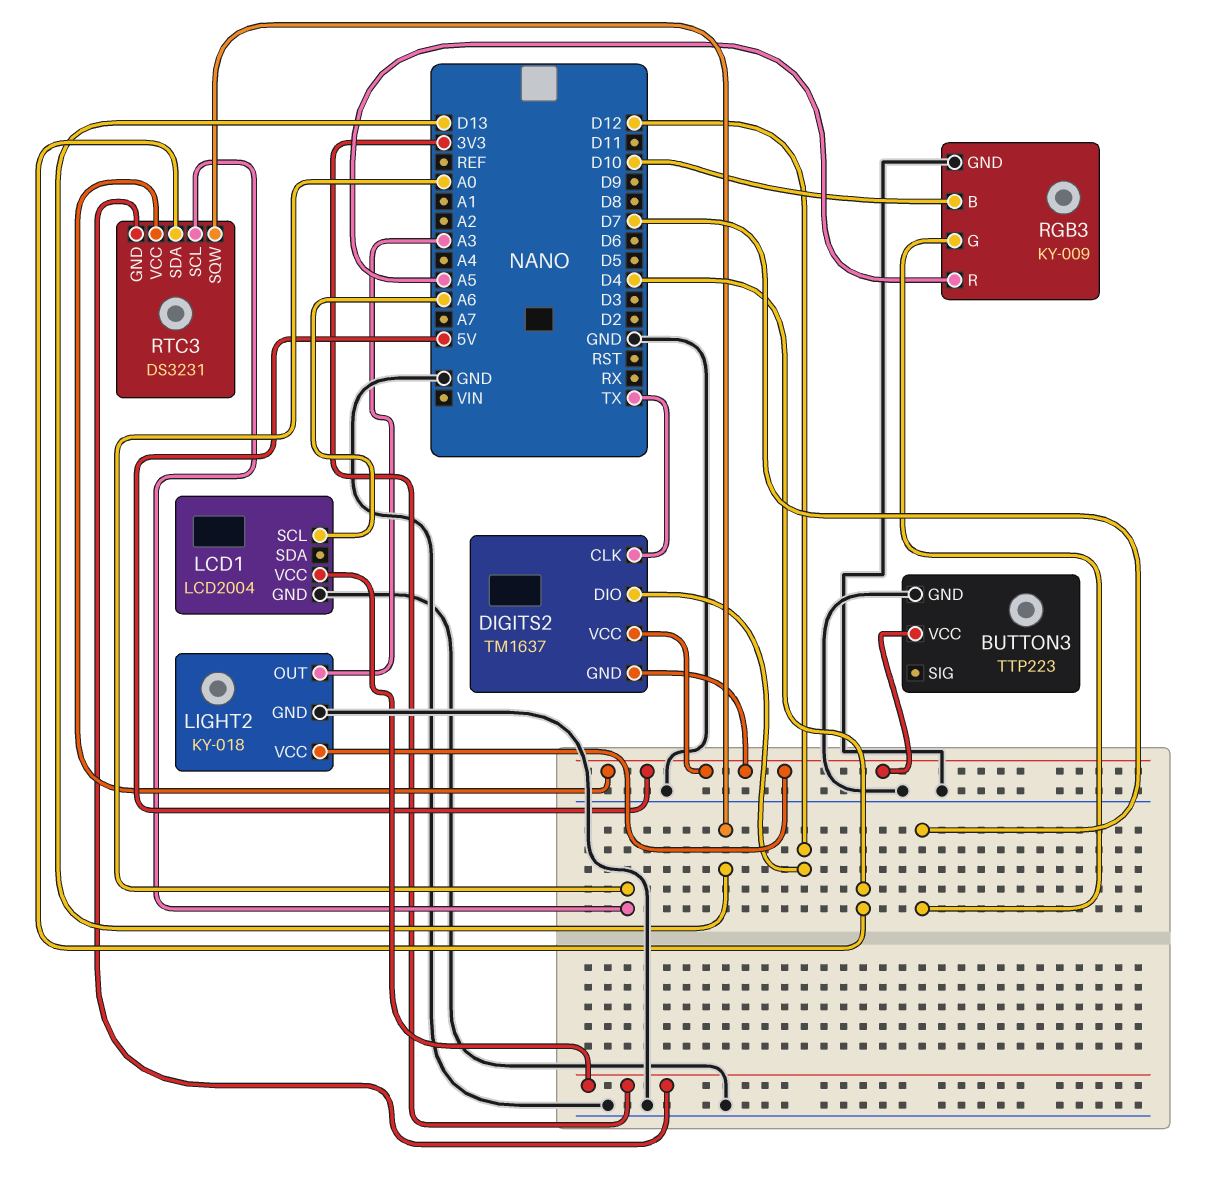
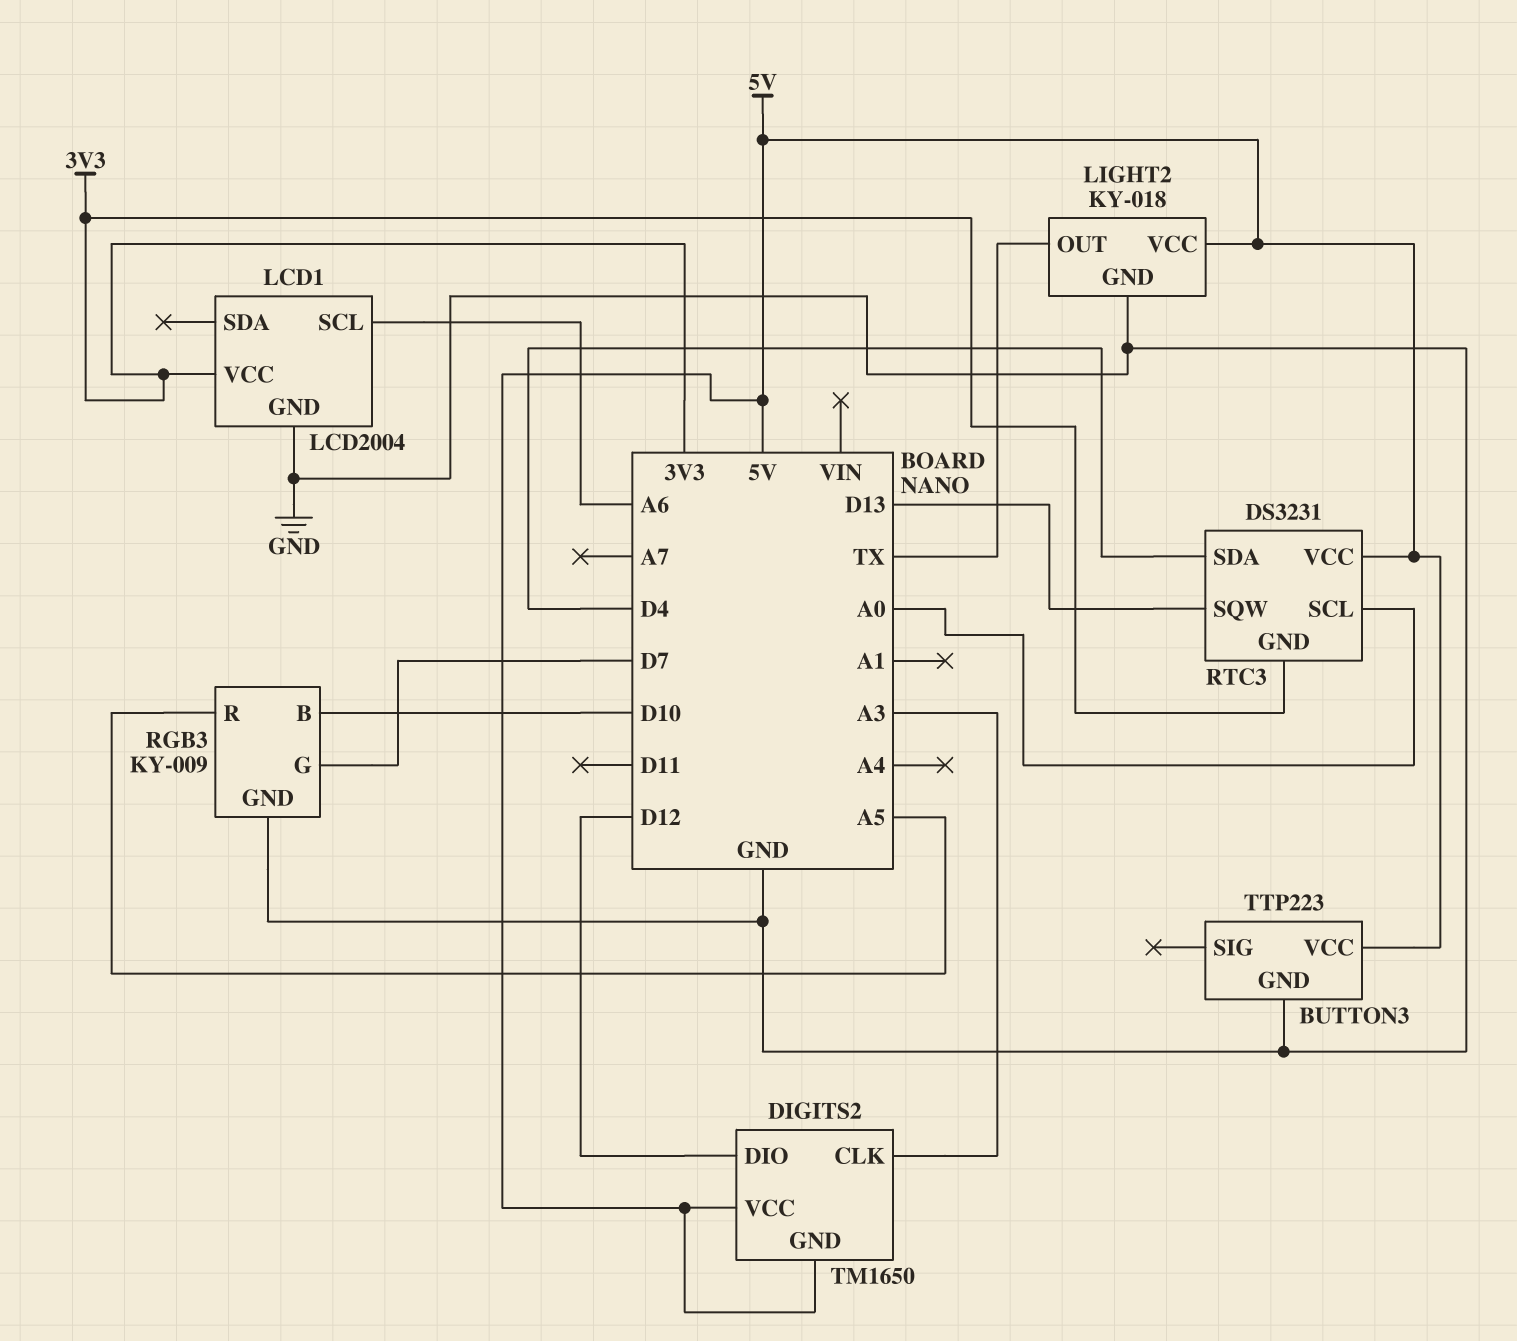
DIGITS2: TM1637 -> TM1650
DIGITS2 pin CLK: TX -> A3
LIGHT2 pin OUT: A3 -> TX

